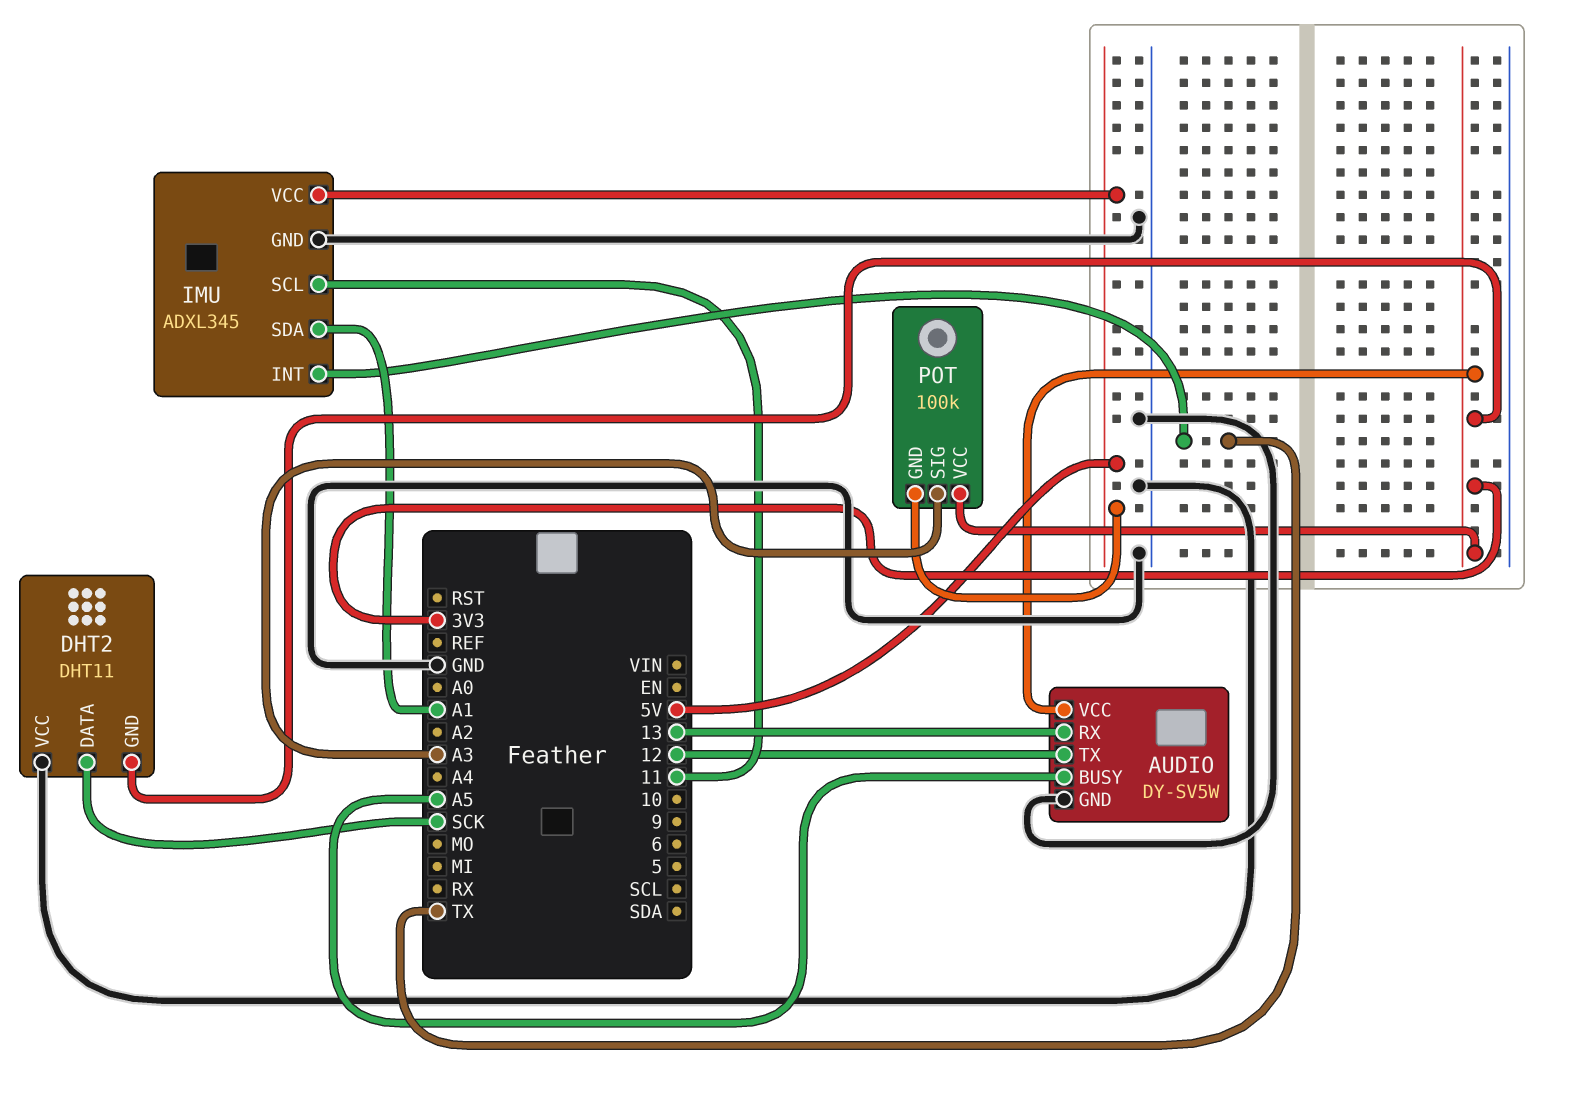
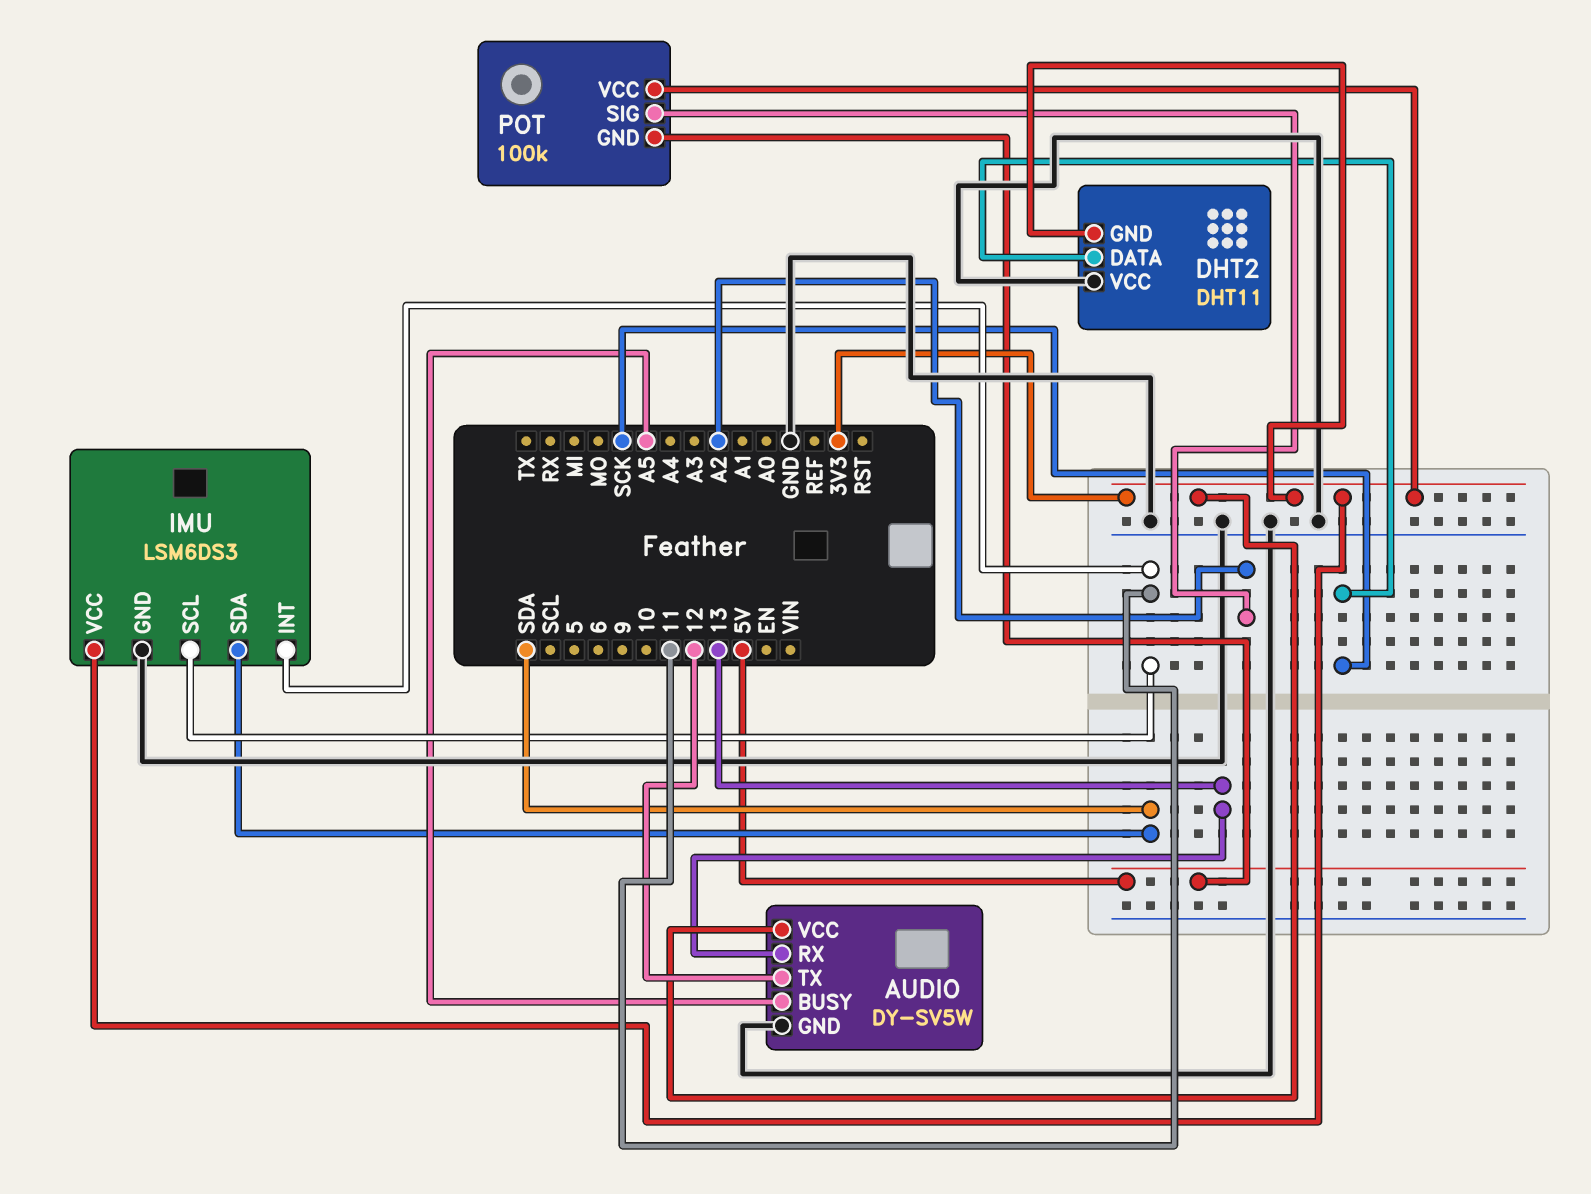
IMU: ADXL345 -> LSM6DS3
IMU pin INT: TX -> 11
IMU pin SDA: A1 -> SDA
IMU pin VCC: 5V -> 3V3
POT pin SIG: A3 -> A2

